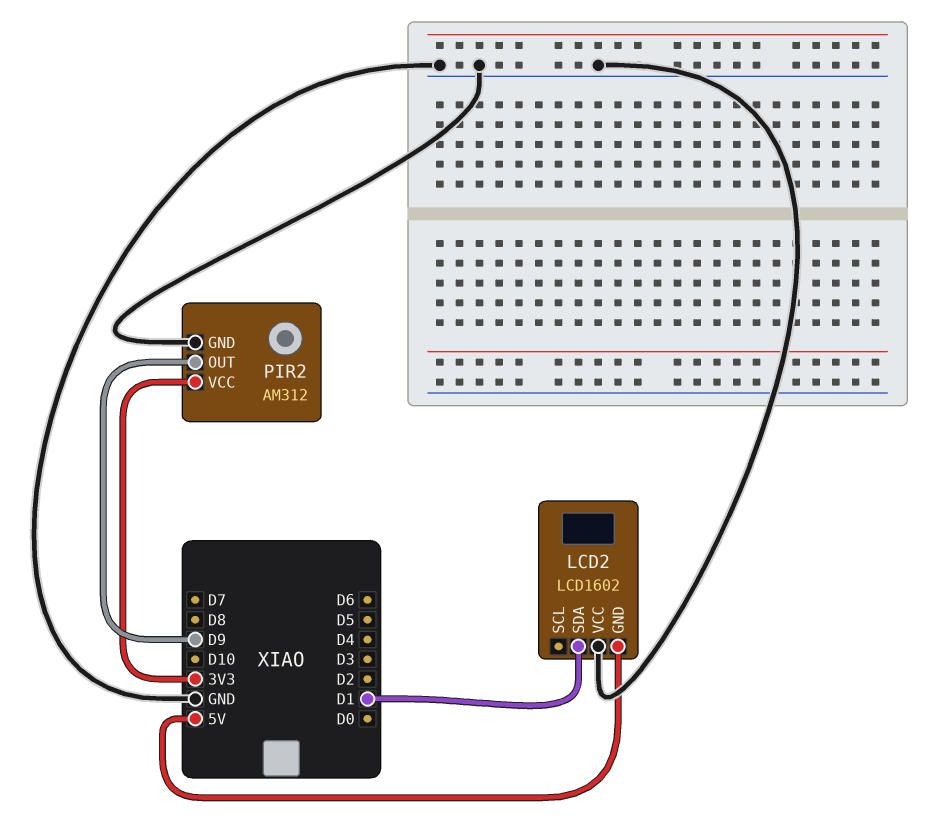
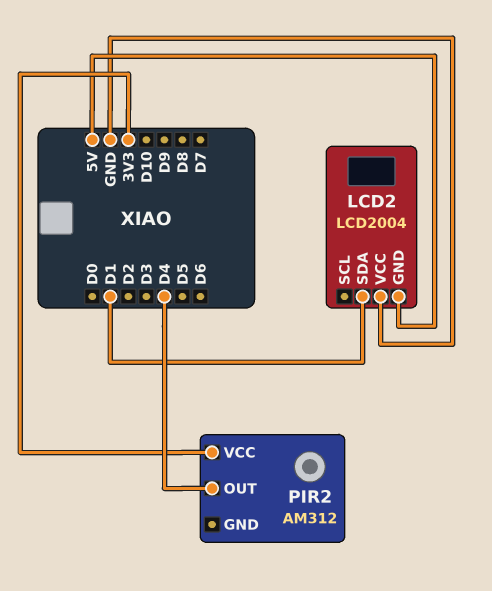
LCD2: LCD1602 -> LCD2004
PIR2 pin GND: GND -> none
PIR2 pin OUT: D9 -> D4

